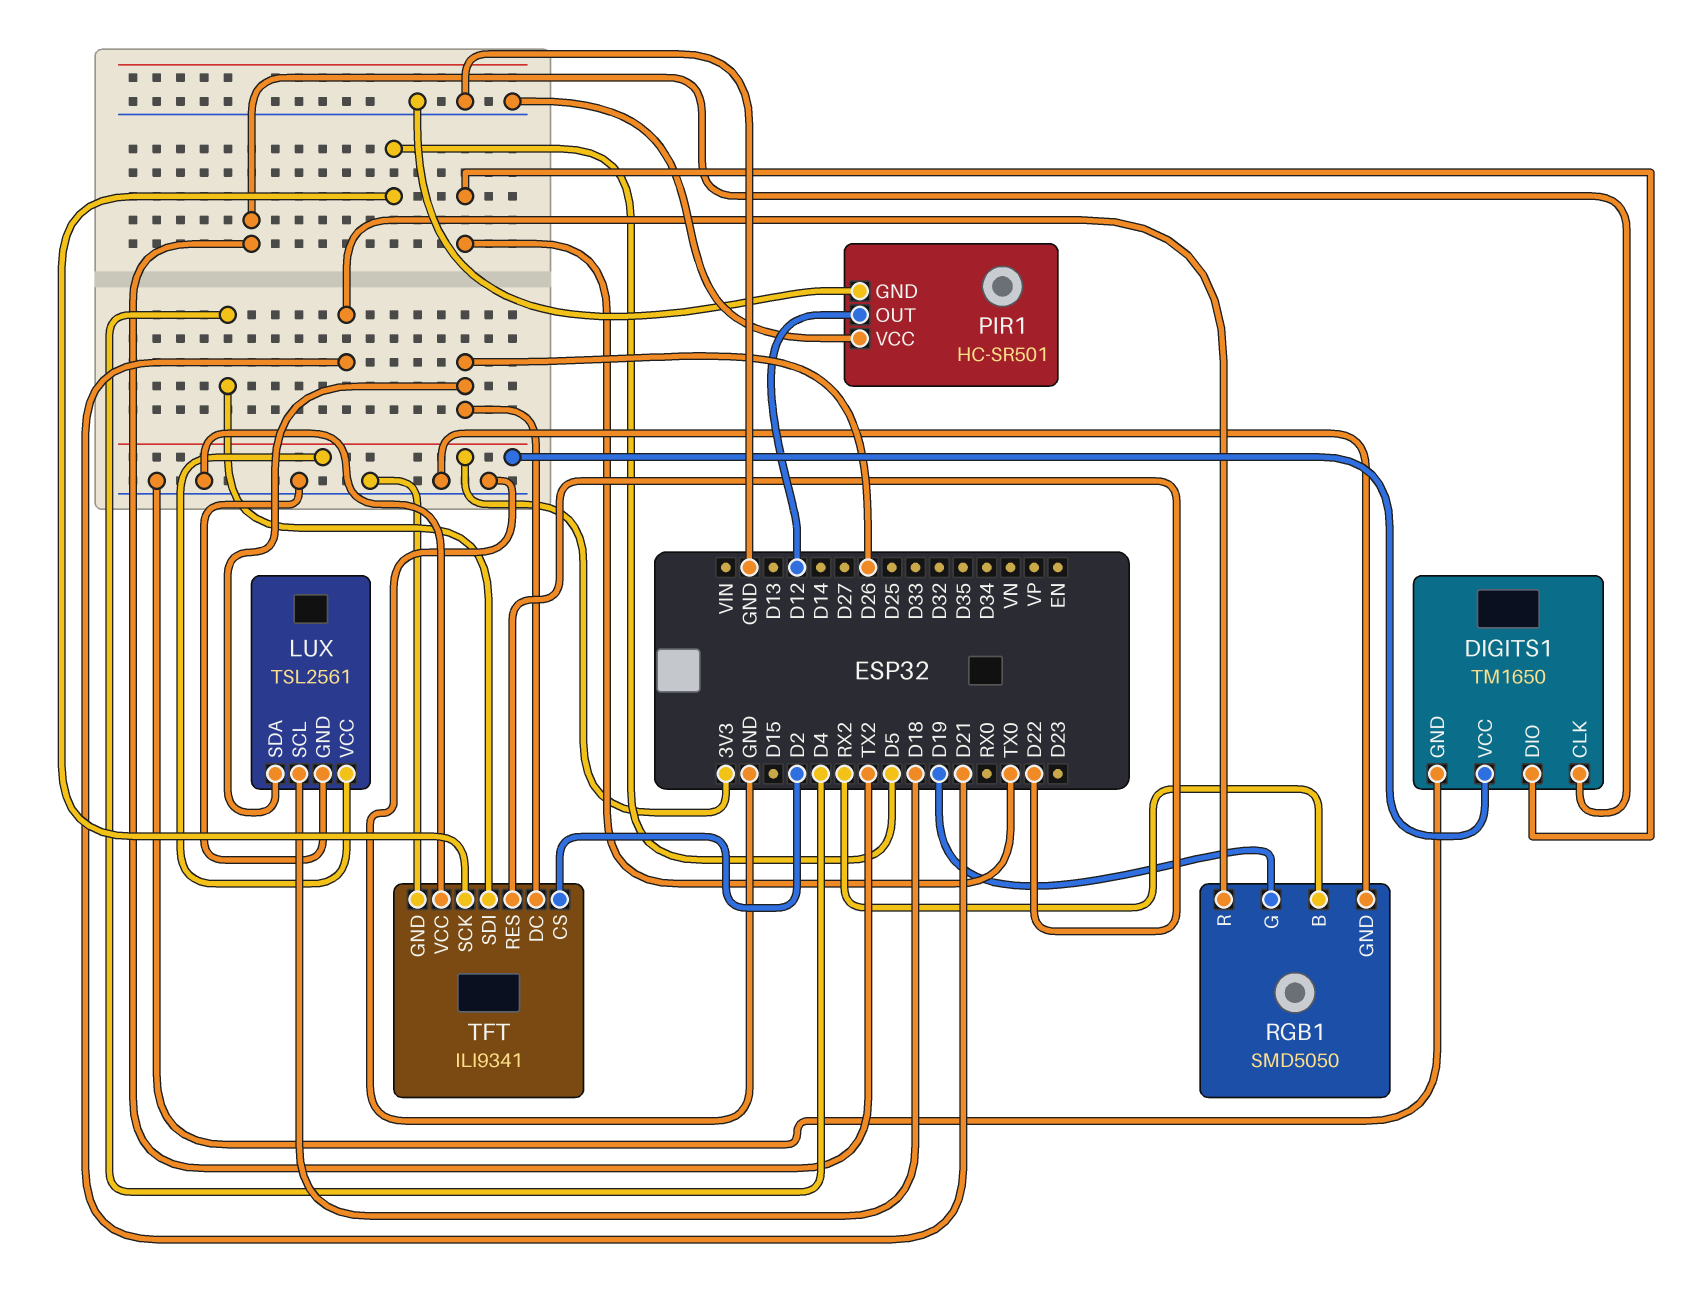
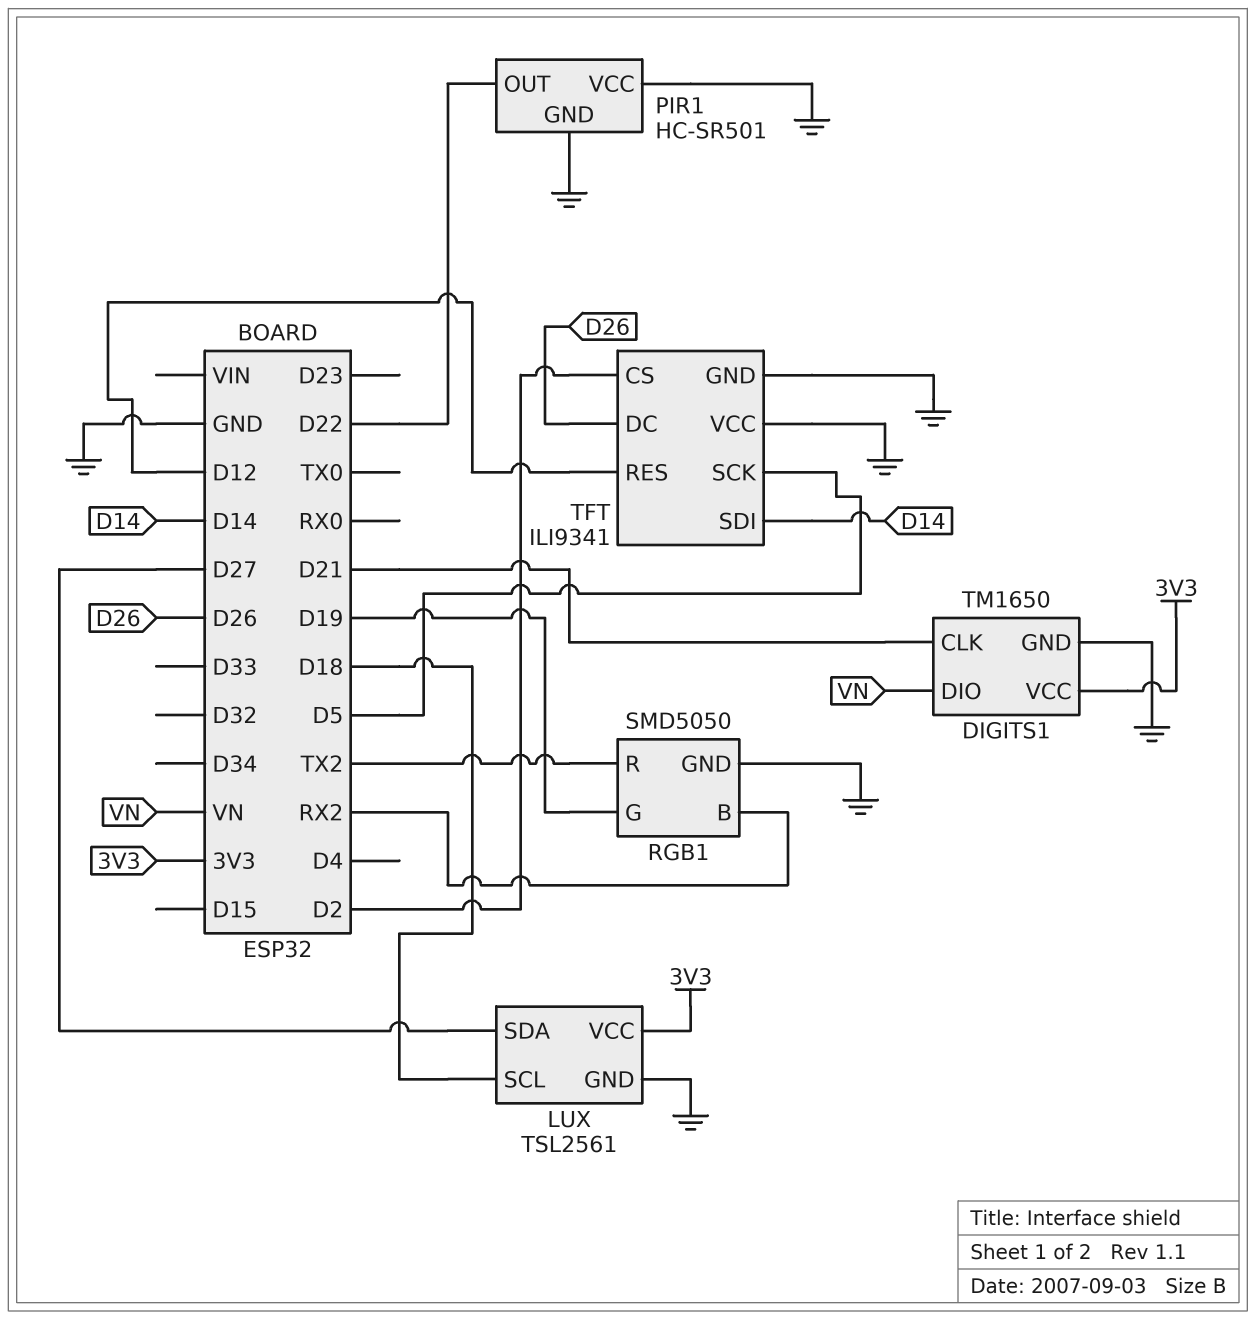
DIGITS1 pin CLK: TX2 -> D21
DIGITS1 pin DIO: TX0 -> VN
LUX pin SDA: D26 -> D27
PIR1 pin OUT: D12 -> D22
RGB1 pin R: D21 -> TX2
TFT pin RES: D22 -> D12
TFT pin SDI: D4 -> D14

